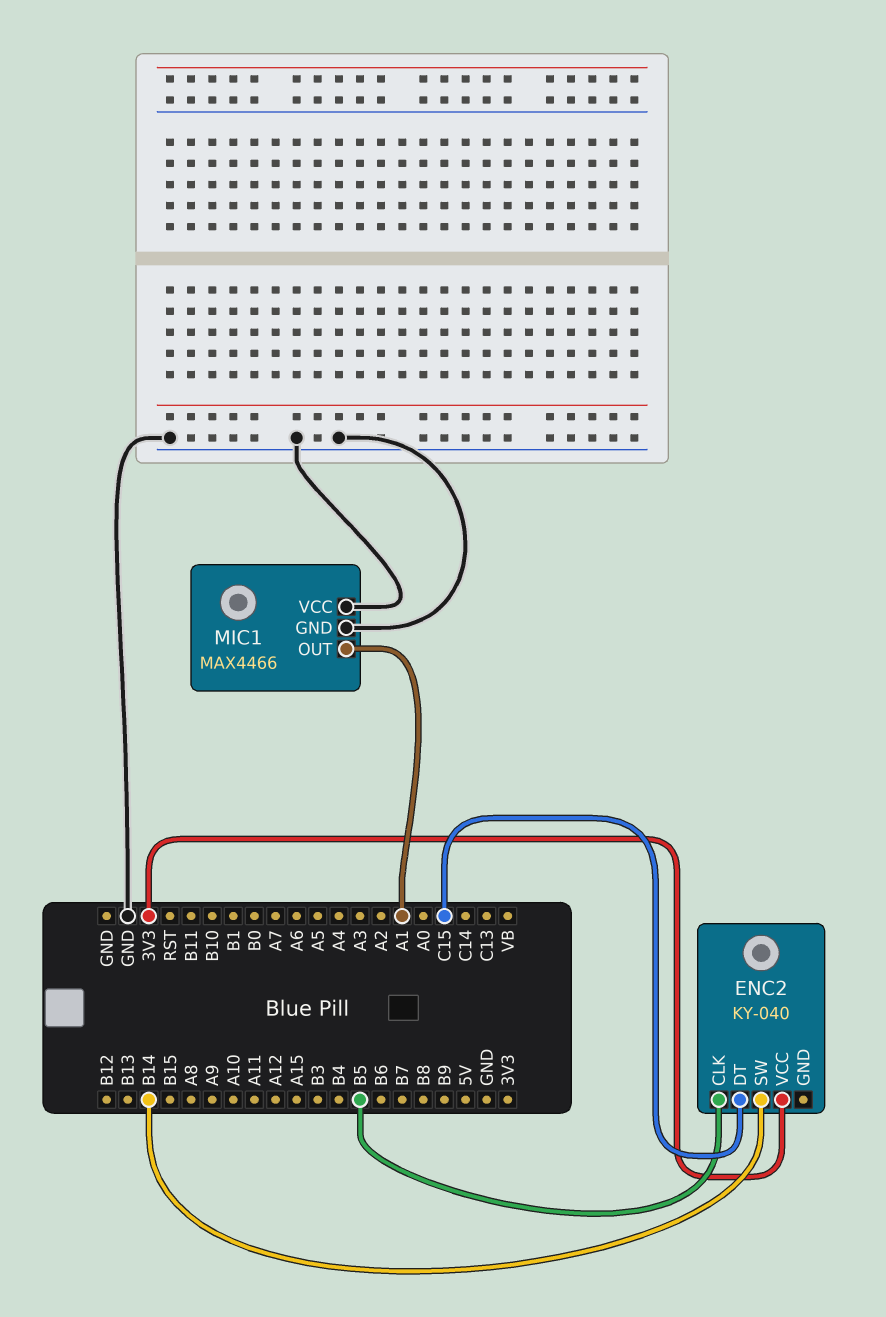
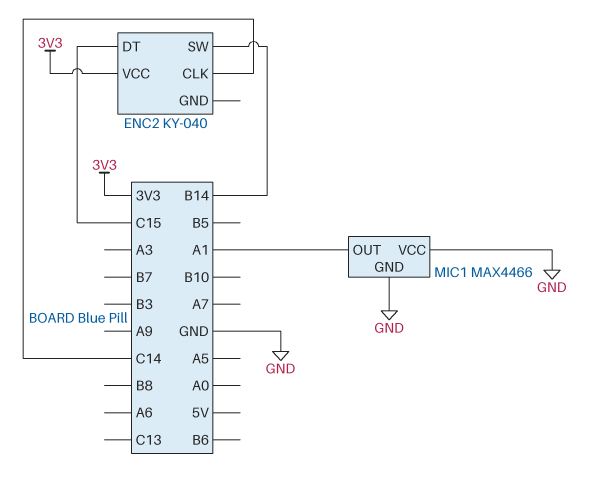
ENC2 pin CLK: B5 -> C14

